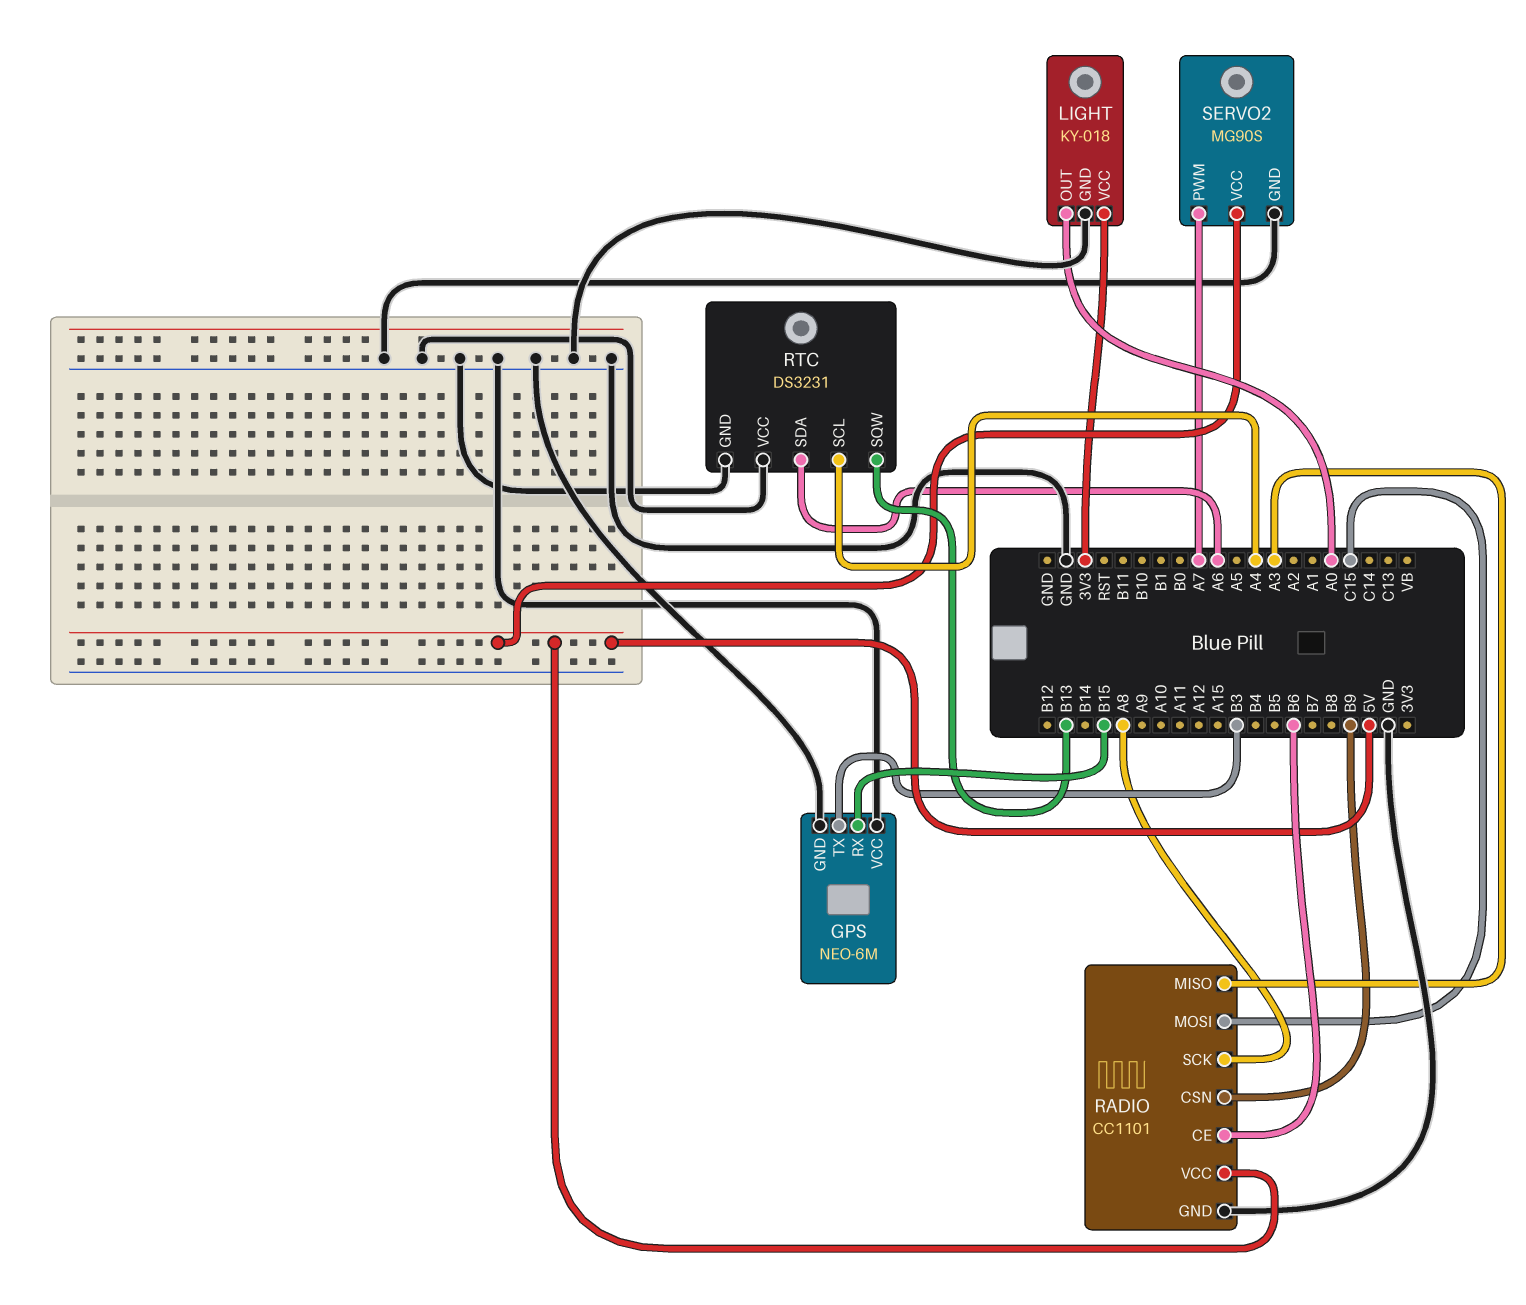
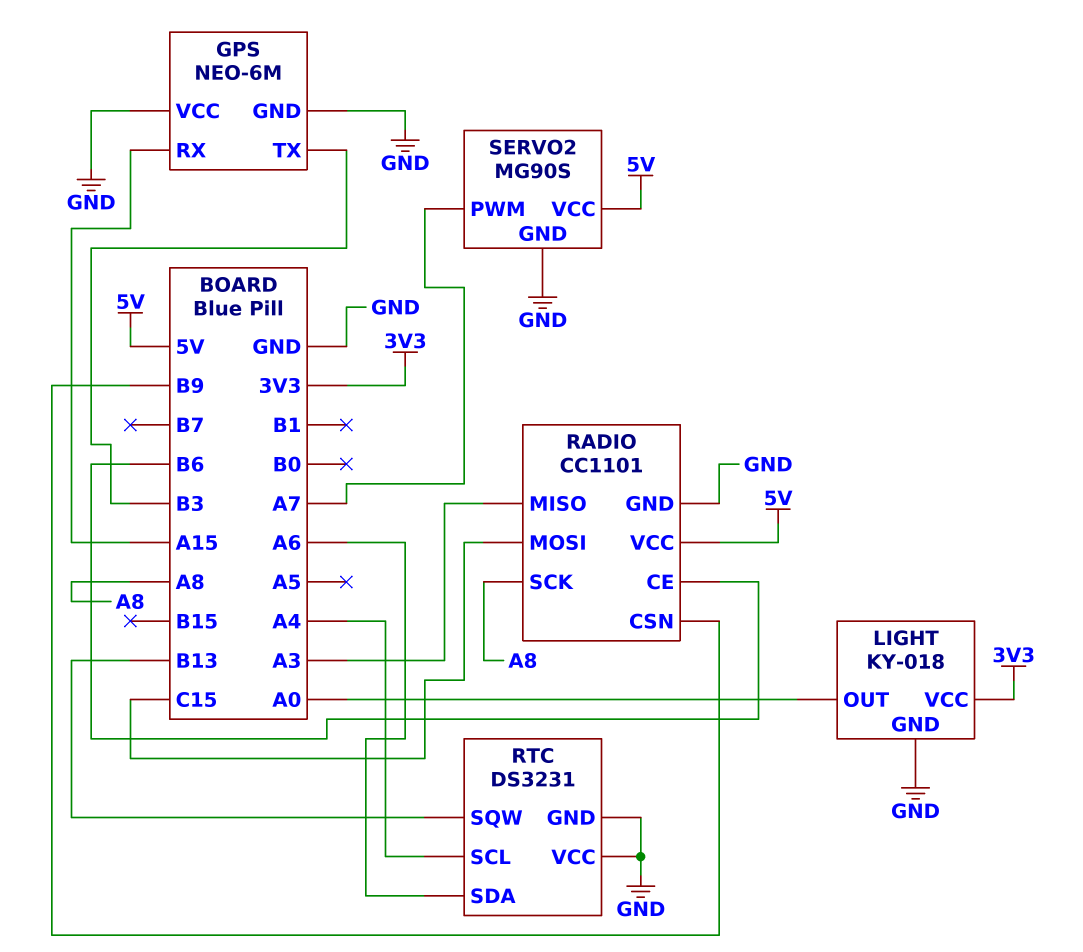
GPS pin RX: B15 -> A15

